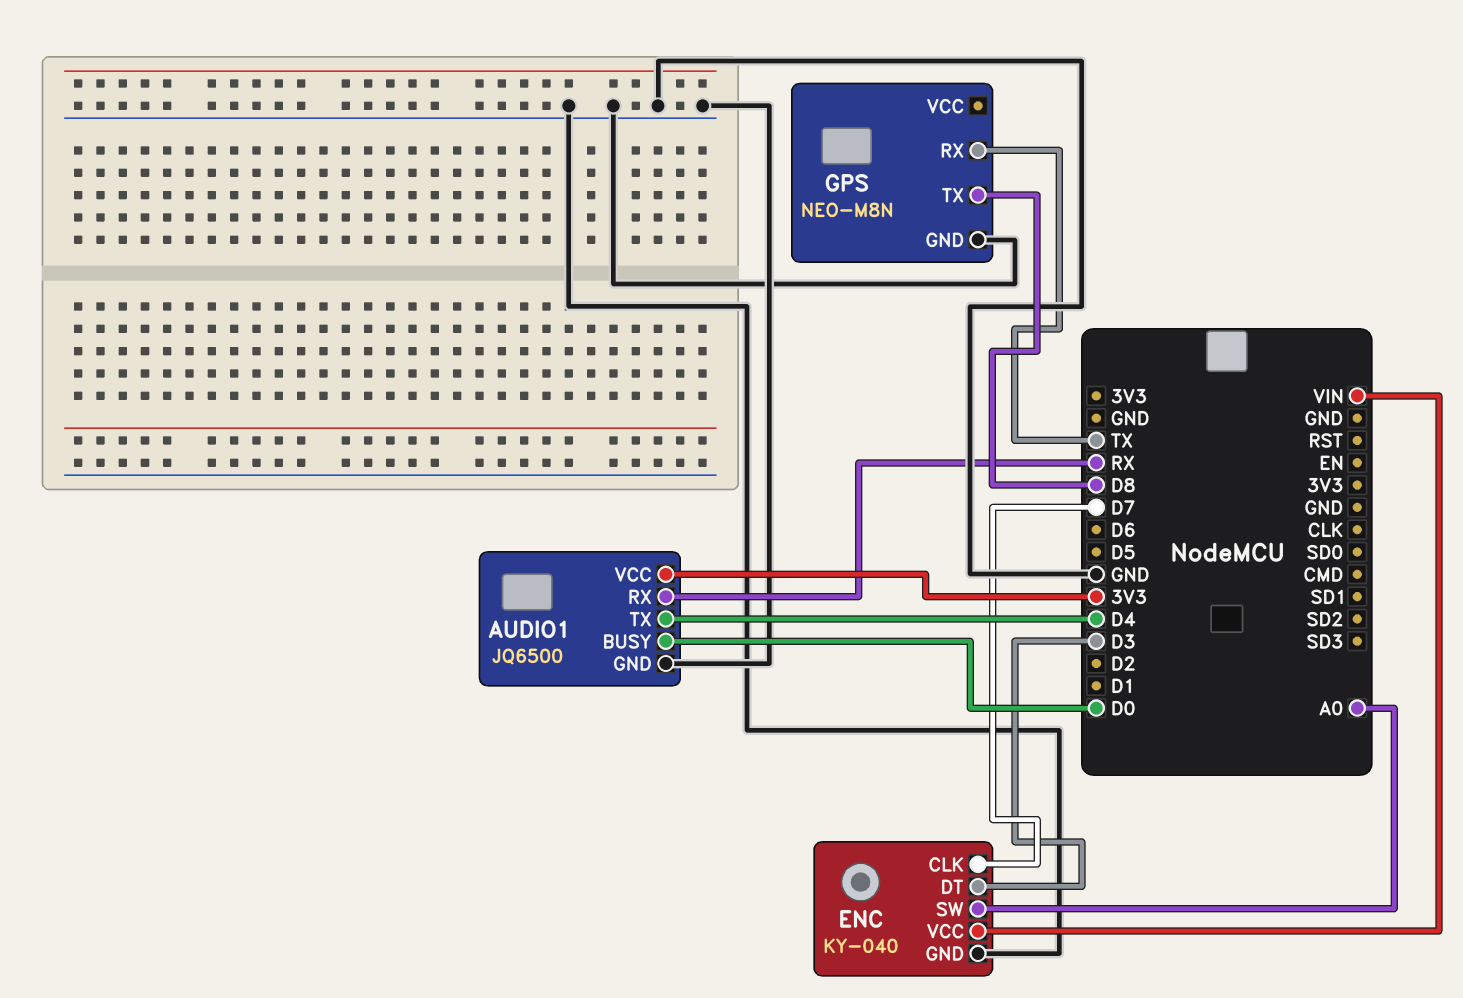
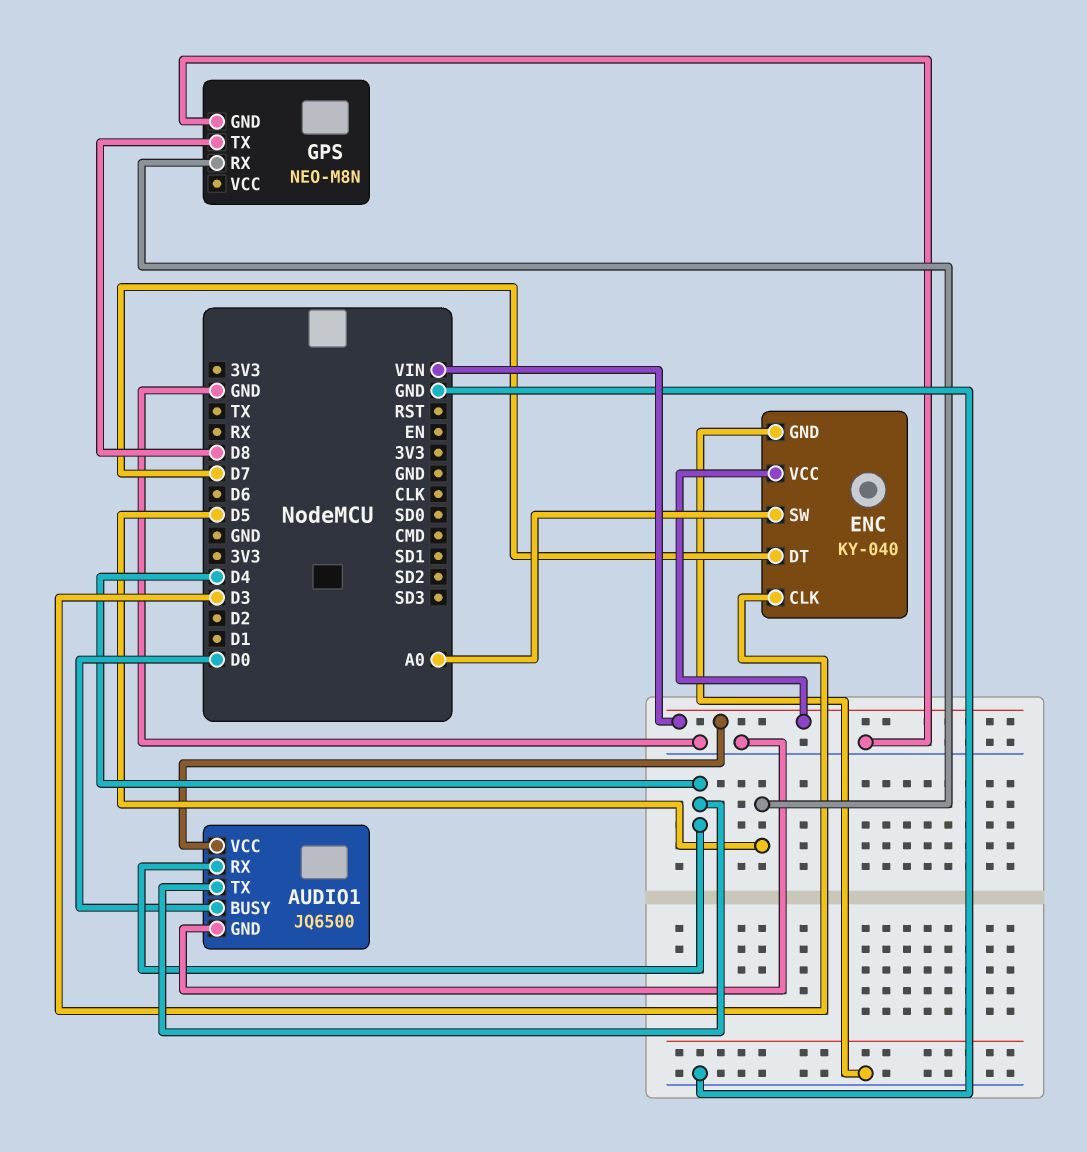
AUDIO1 pin RX: RX -> D4
AUDIO1 pin VCC: 3V3 -> VIN
ENC pin CLK: D7 -> D3
ENC pin DT: D3 -> D7
GPS pin RX: TX -> D5

